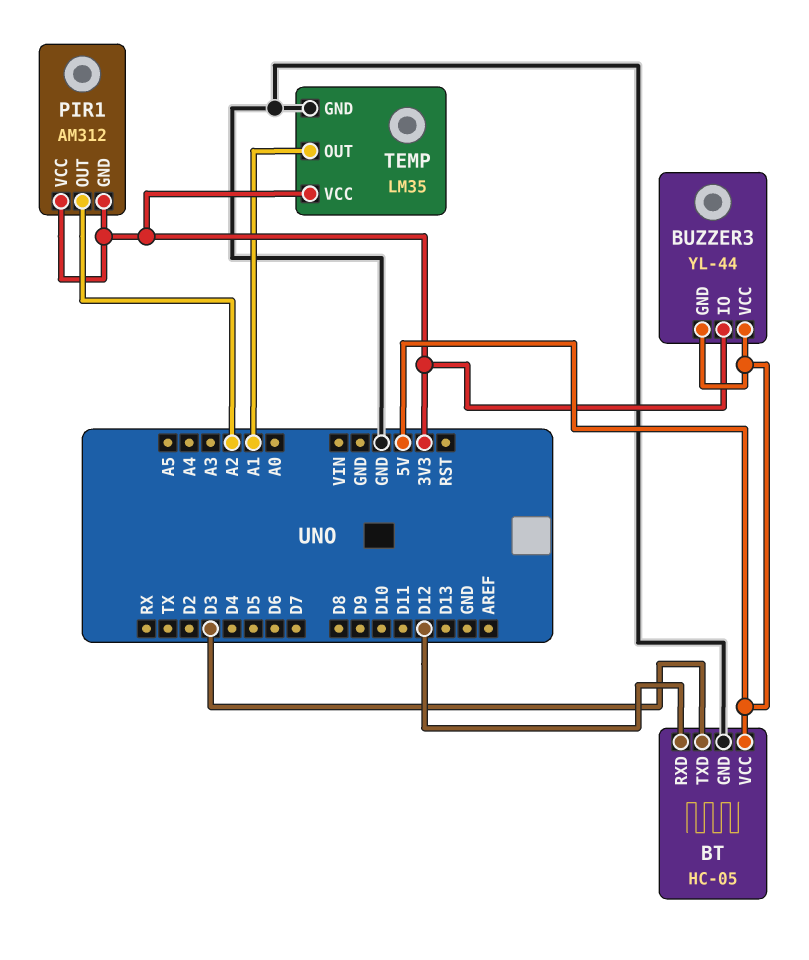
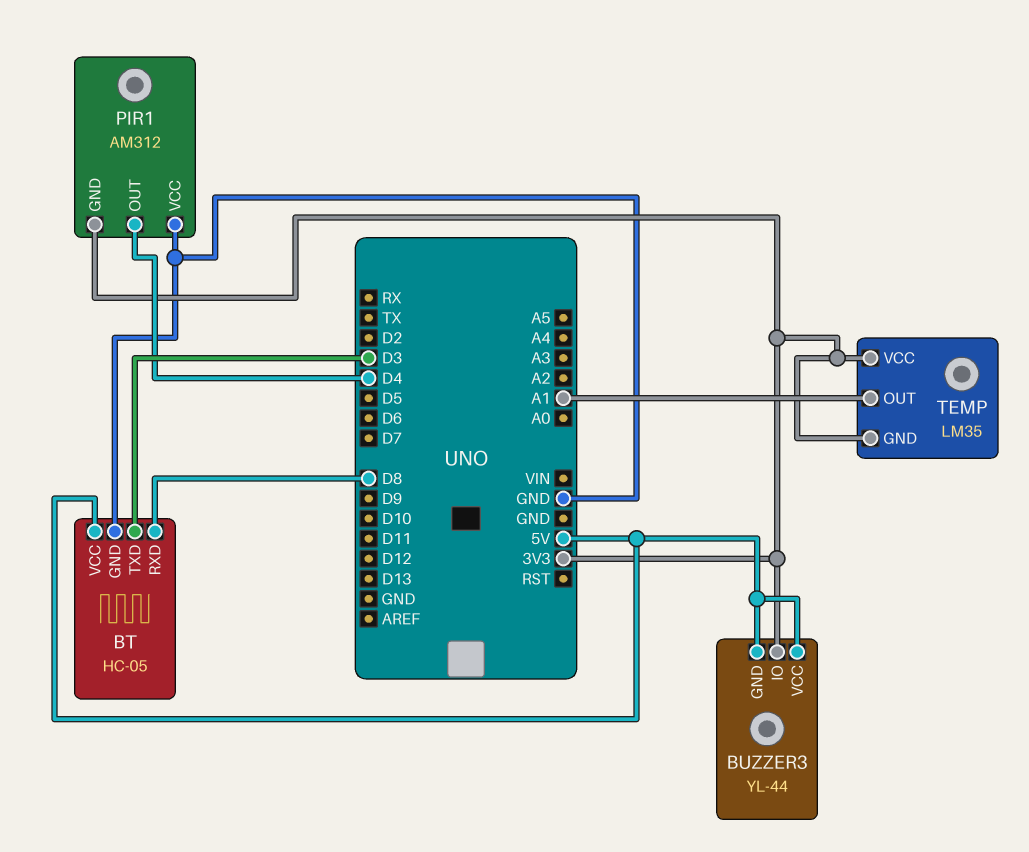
BT pin RXD: D12 -> D8
PIR1 pin OUT: A2 -> D4
PIR1 pin VCC: 3V3 -> GND
TEMP pin GND: GND -> 3V3

